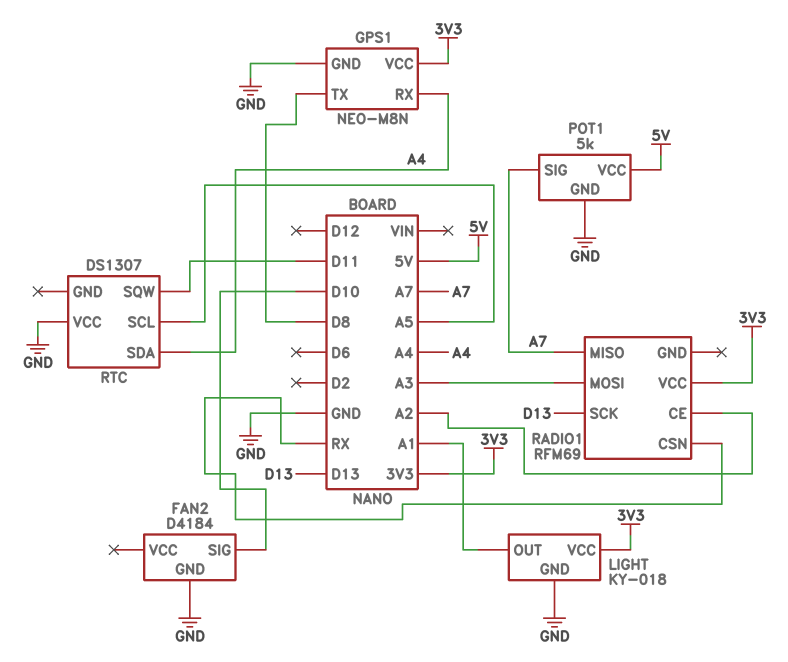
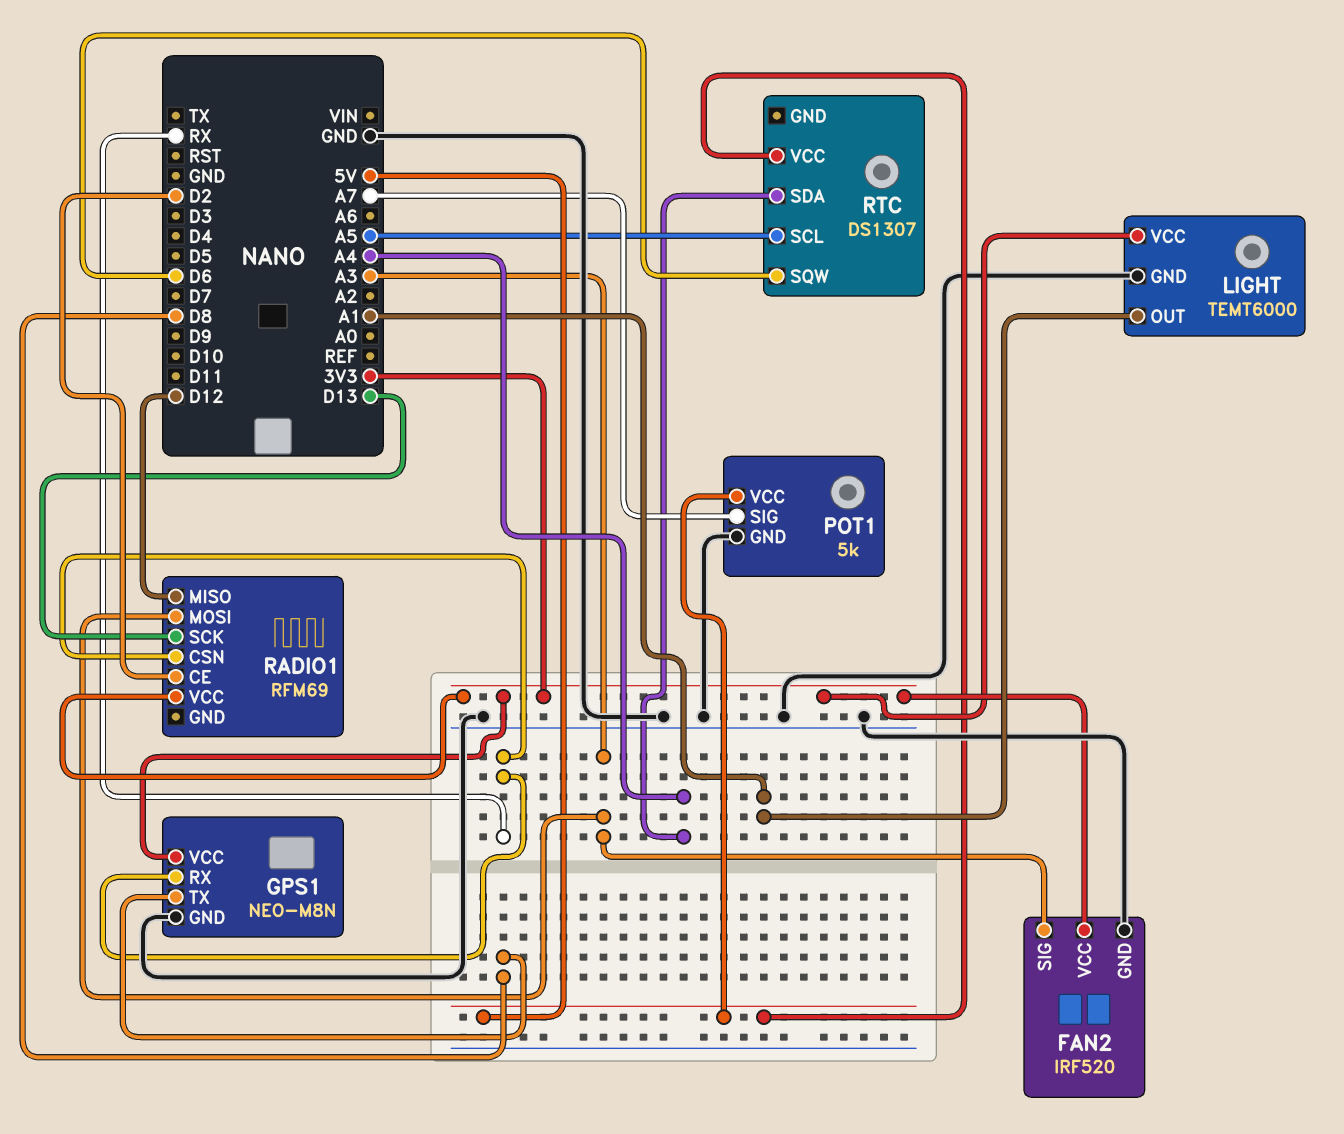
FAN2: D4184 -> IRF520
FAN2 pin SIG: D10 -> A3
FAN2 pin VCC: none -> 3V3
GPS1 pin RX: A4 -> RX
LIGHT: KY-018 -> TEMT6000
RADIO1 pin CE: A2 -> D2
RADIO1 pin MISO: A7 -> D12
RTC pin SQW: D11 -> D6
RTC pin VCC: GND -> 5V

